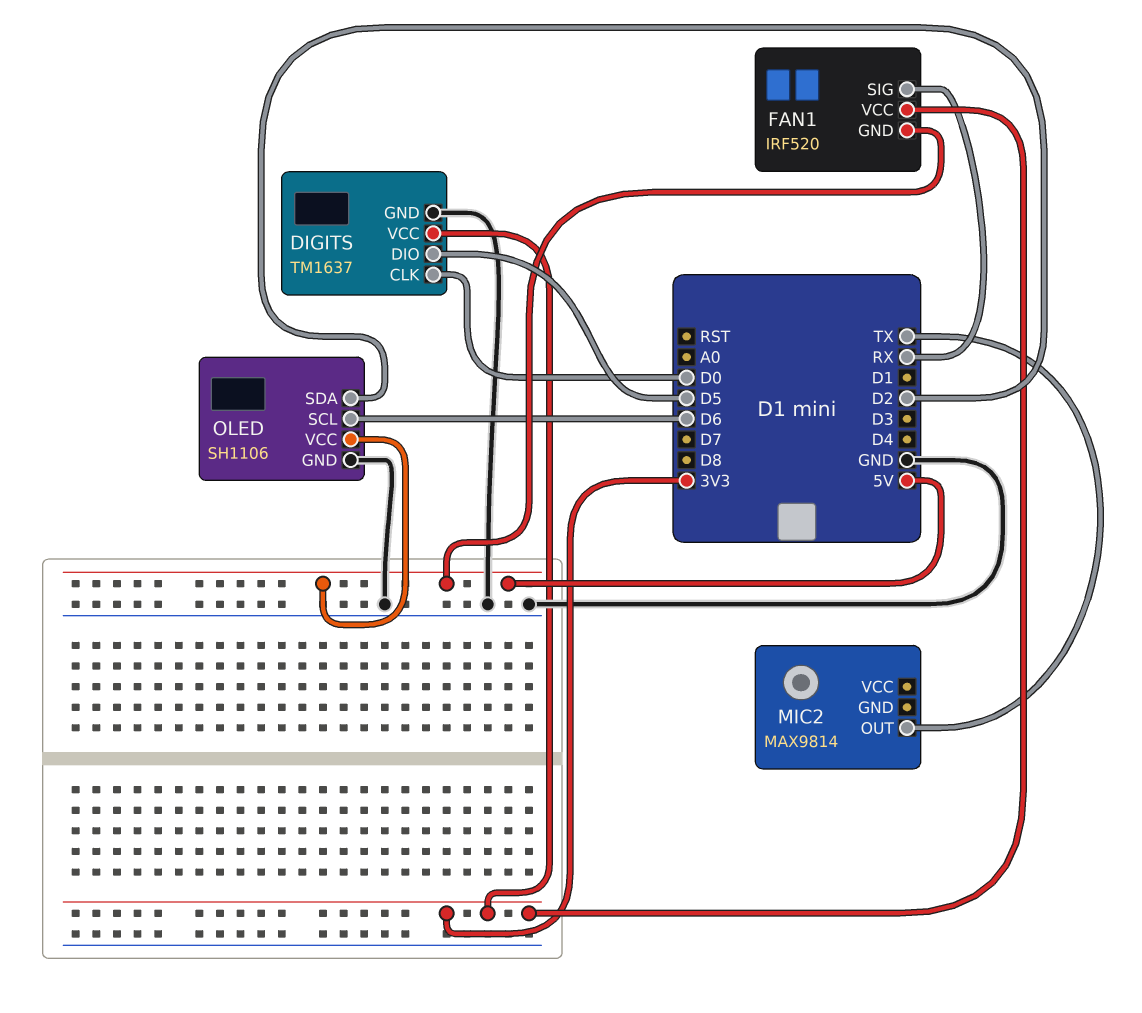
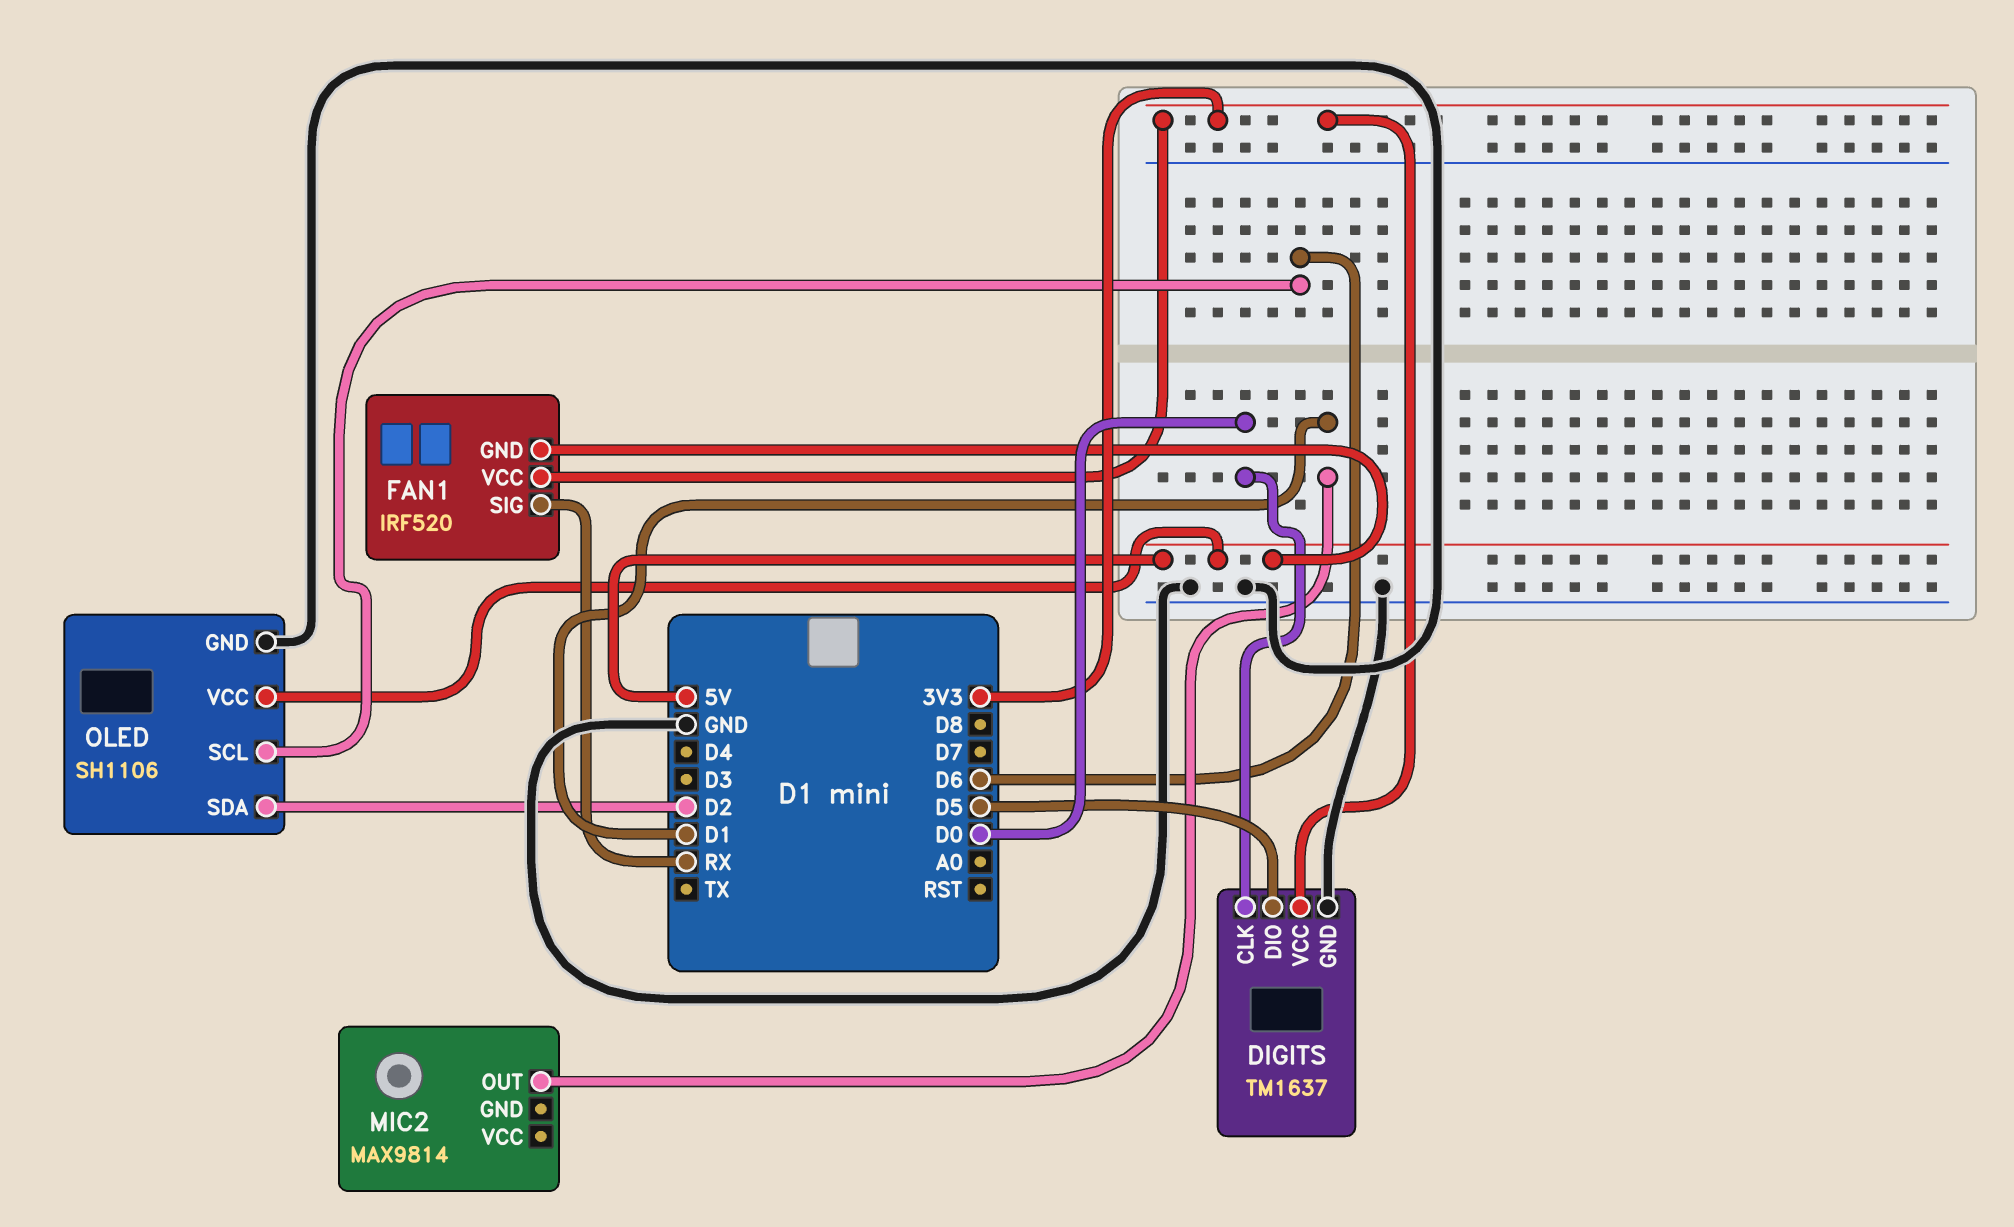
MIC2 pin OUT: TX -> D1

